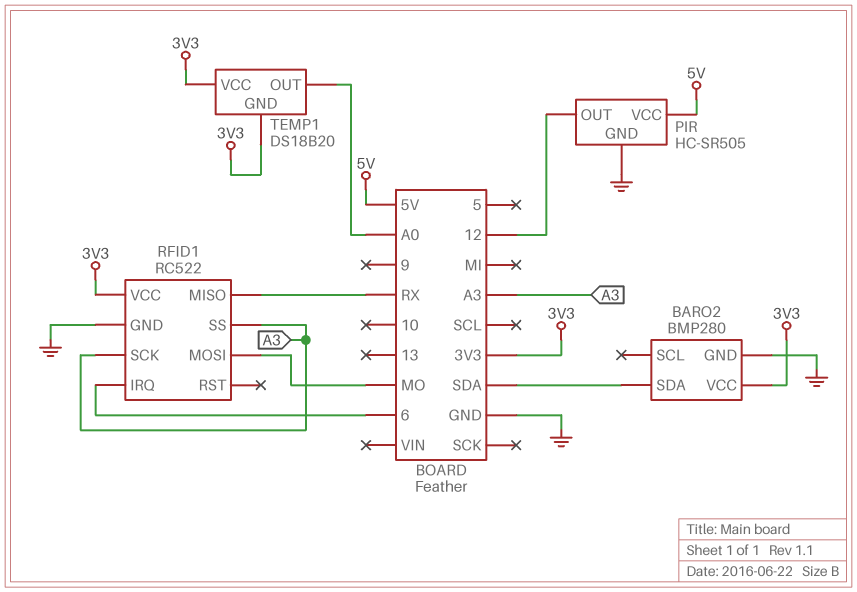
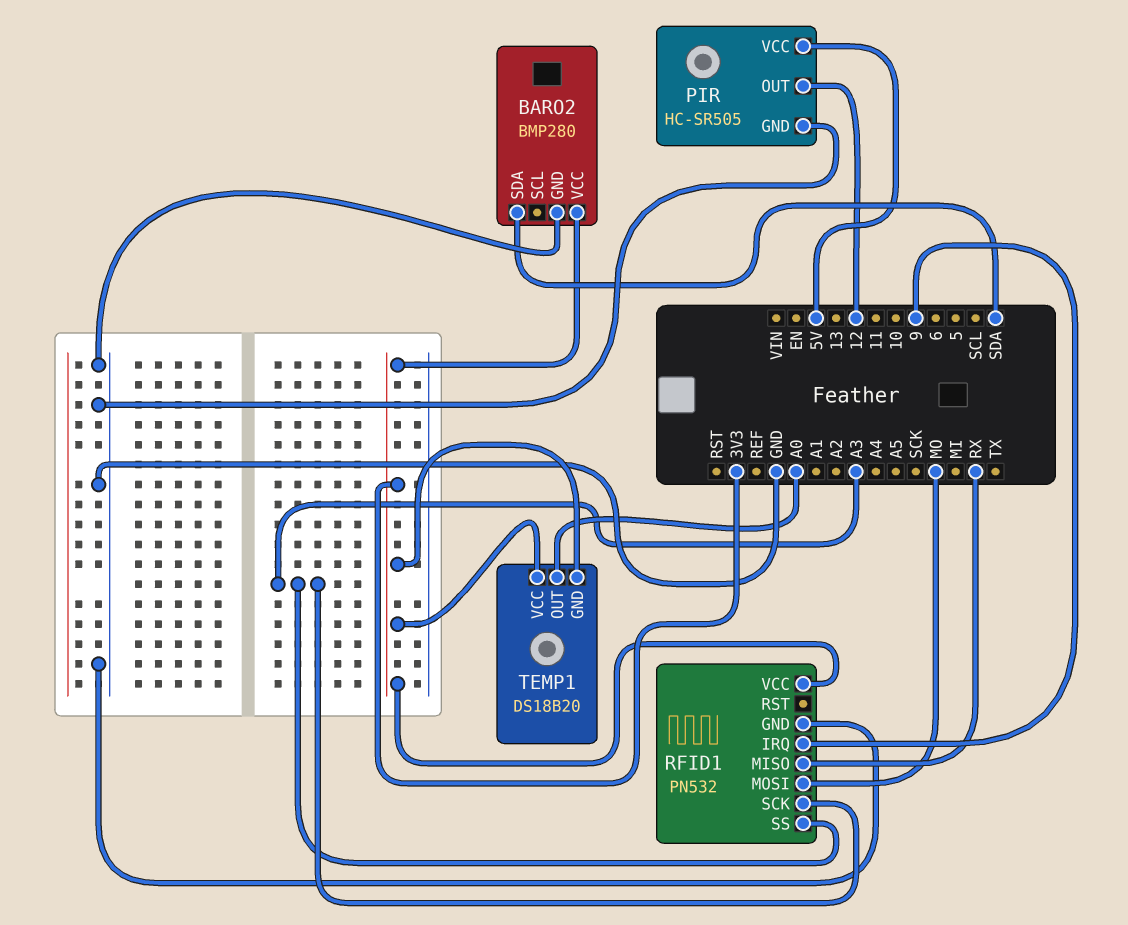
RFID1: RC522 -> PN532
RFID1 pin IRQ: 6 -> 9

